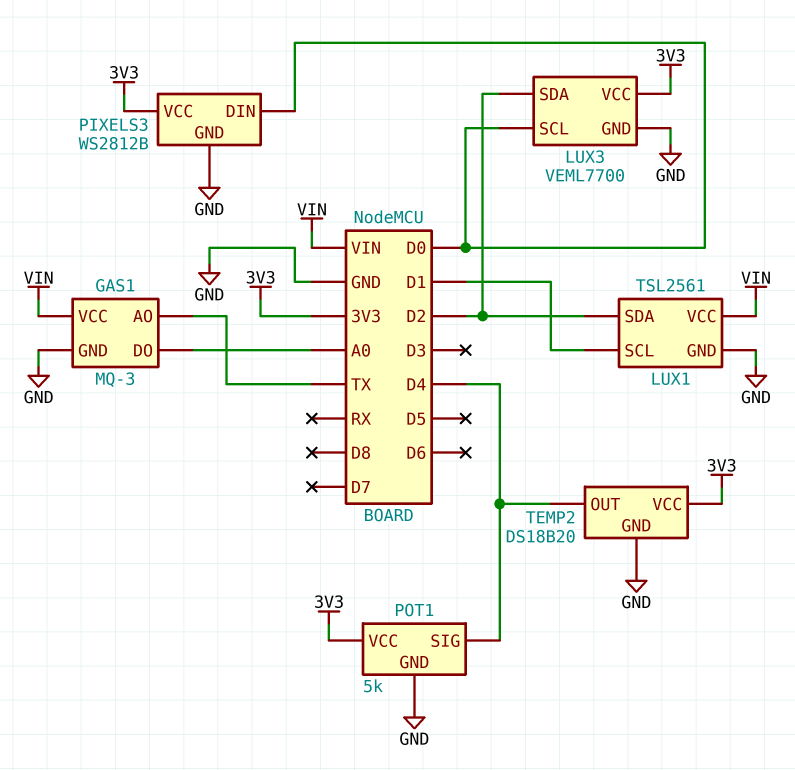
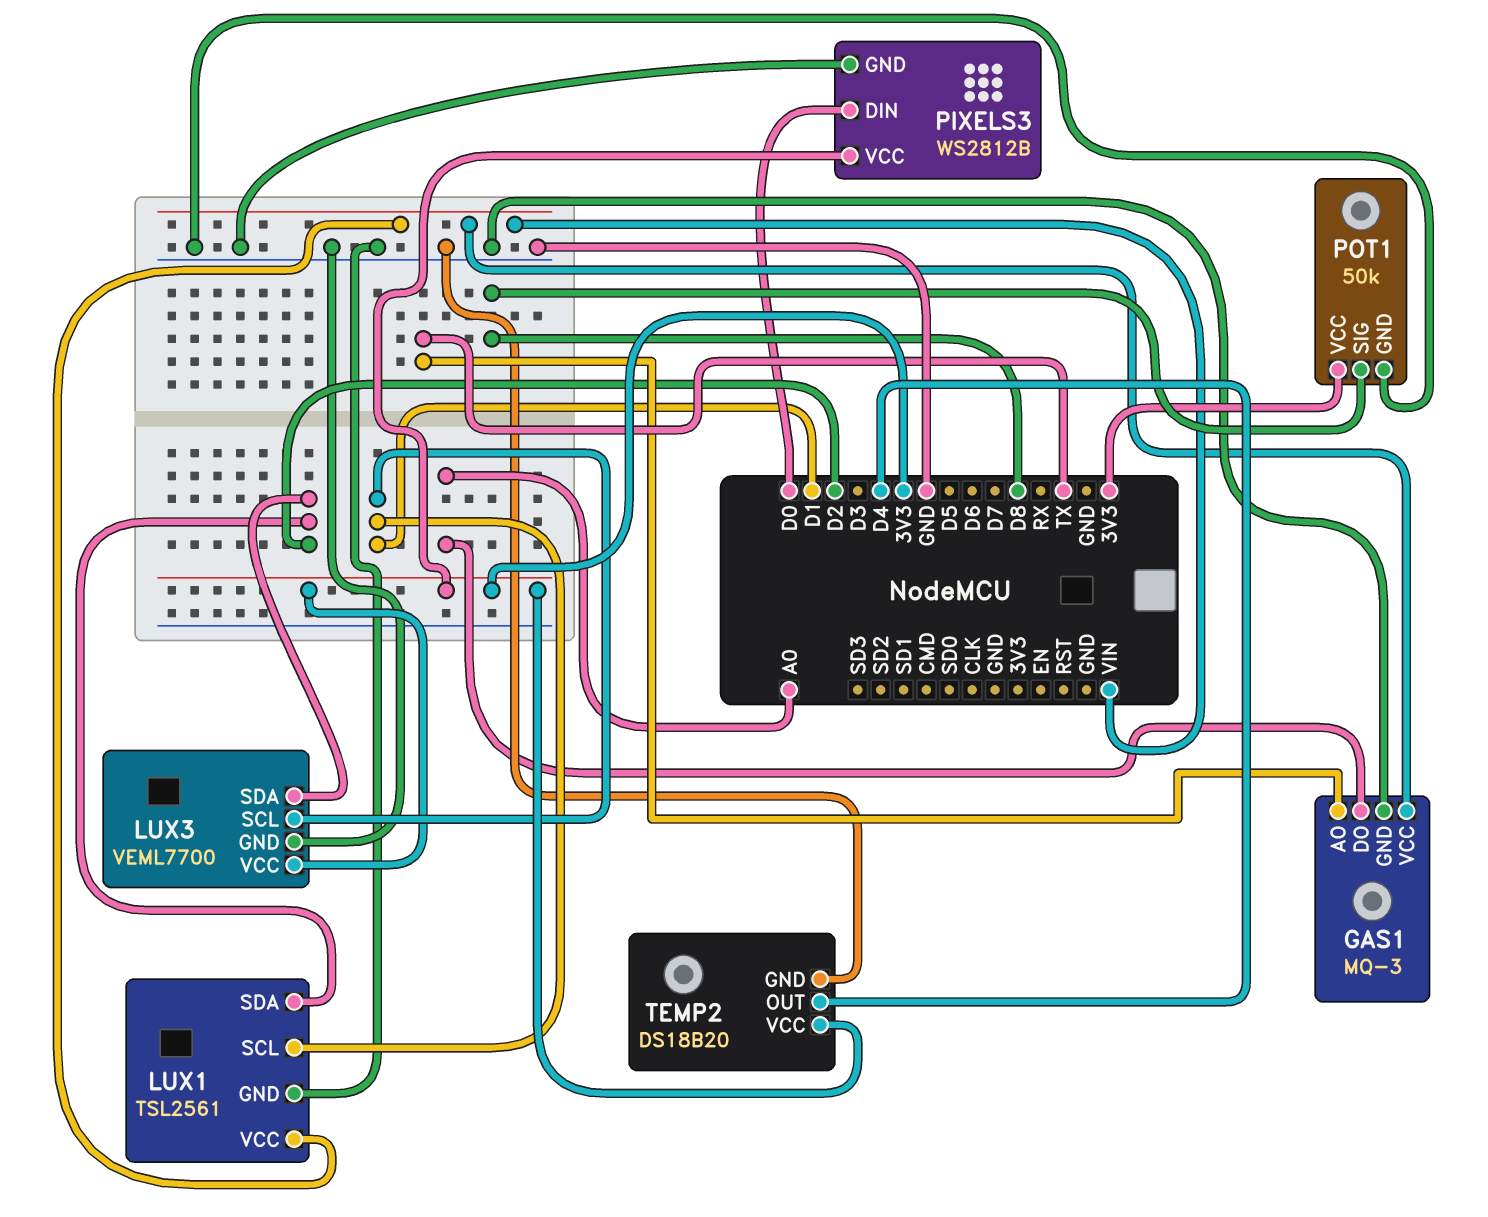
LUX3 pin SCL: D0 -> D1
POT1: 5k -> 50k
POT1 pin SIG: D4 -> D8

